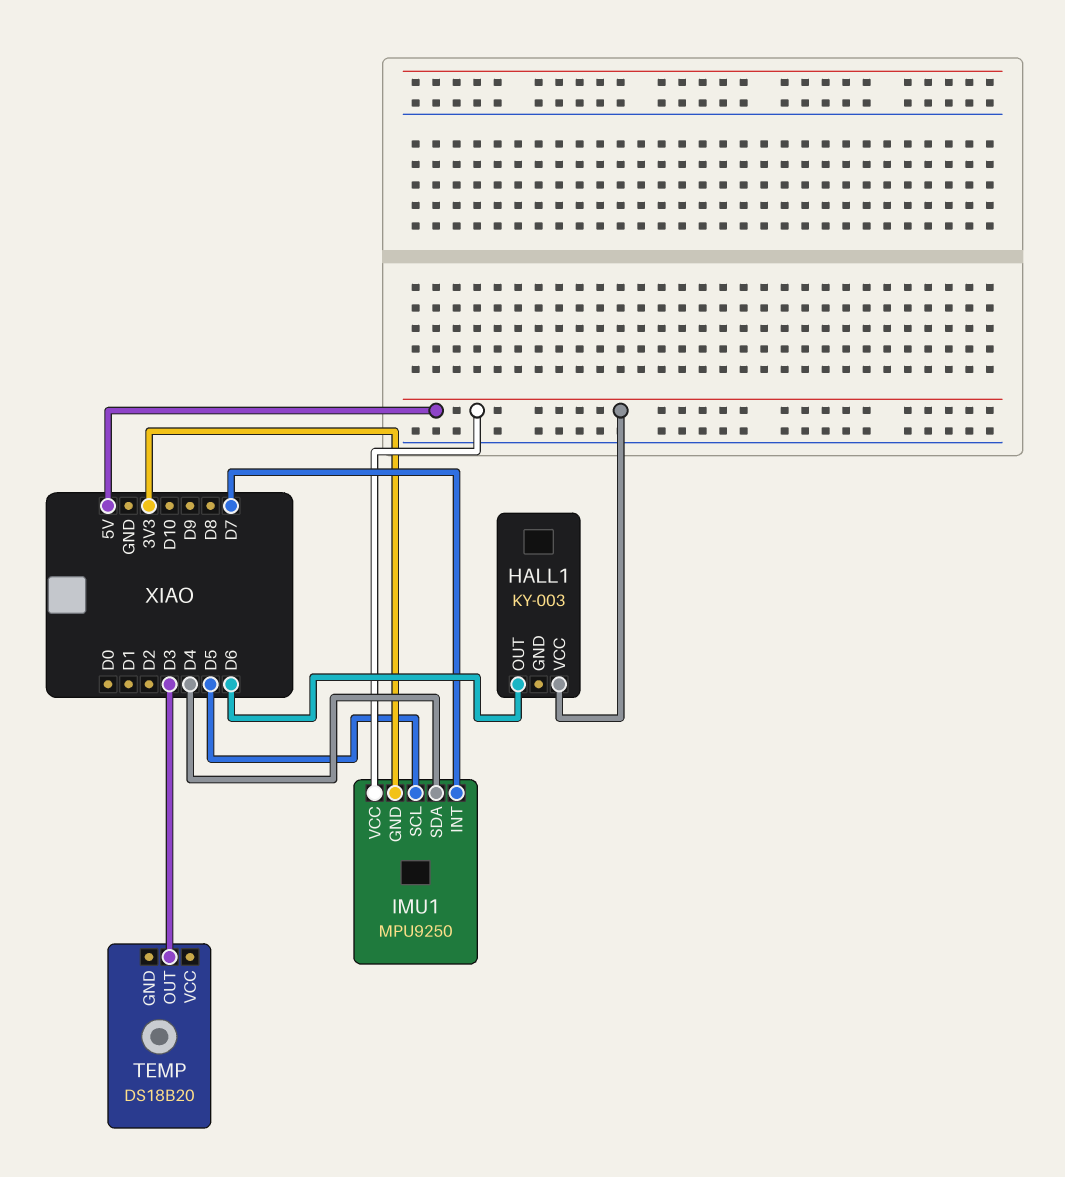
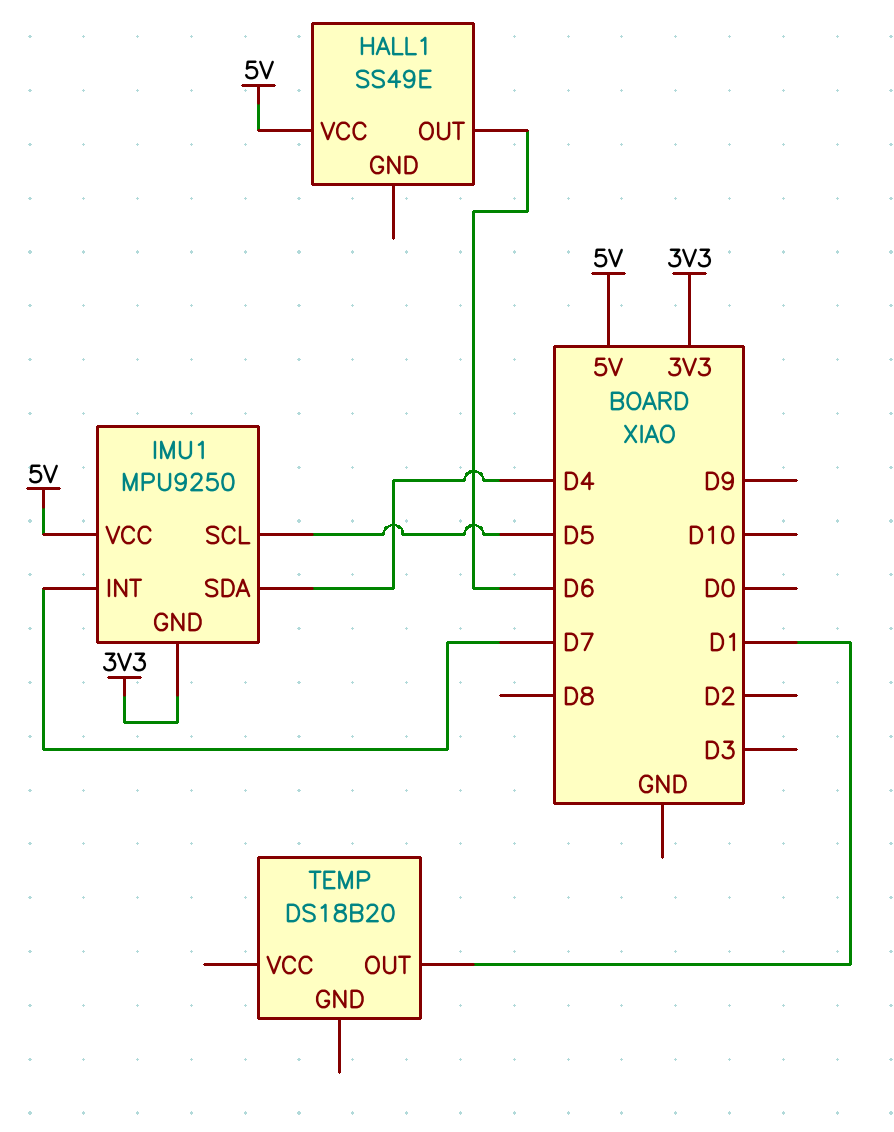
HALL1: KY-003 -> SS49E
TEMP pin OUT: D3 -> D1

